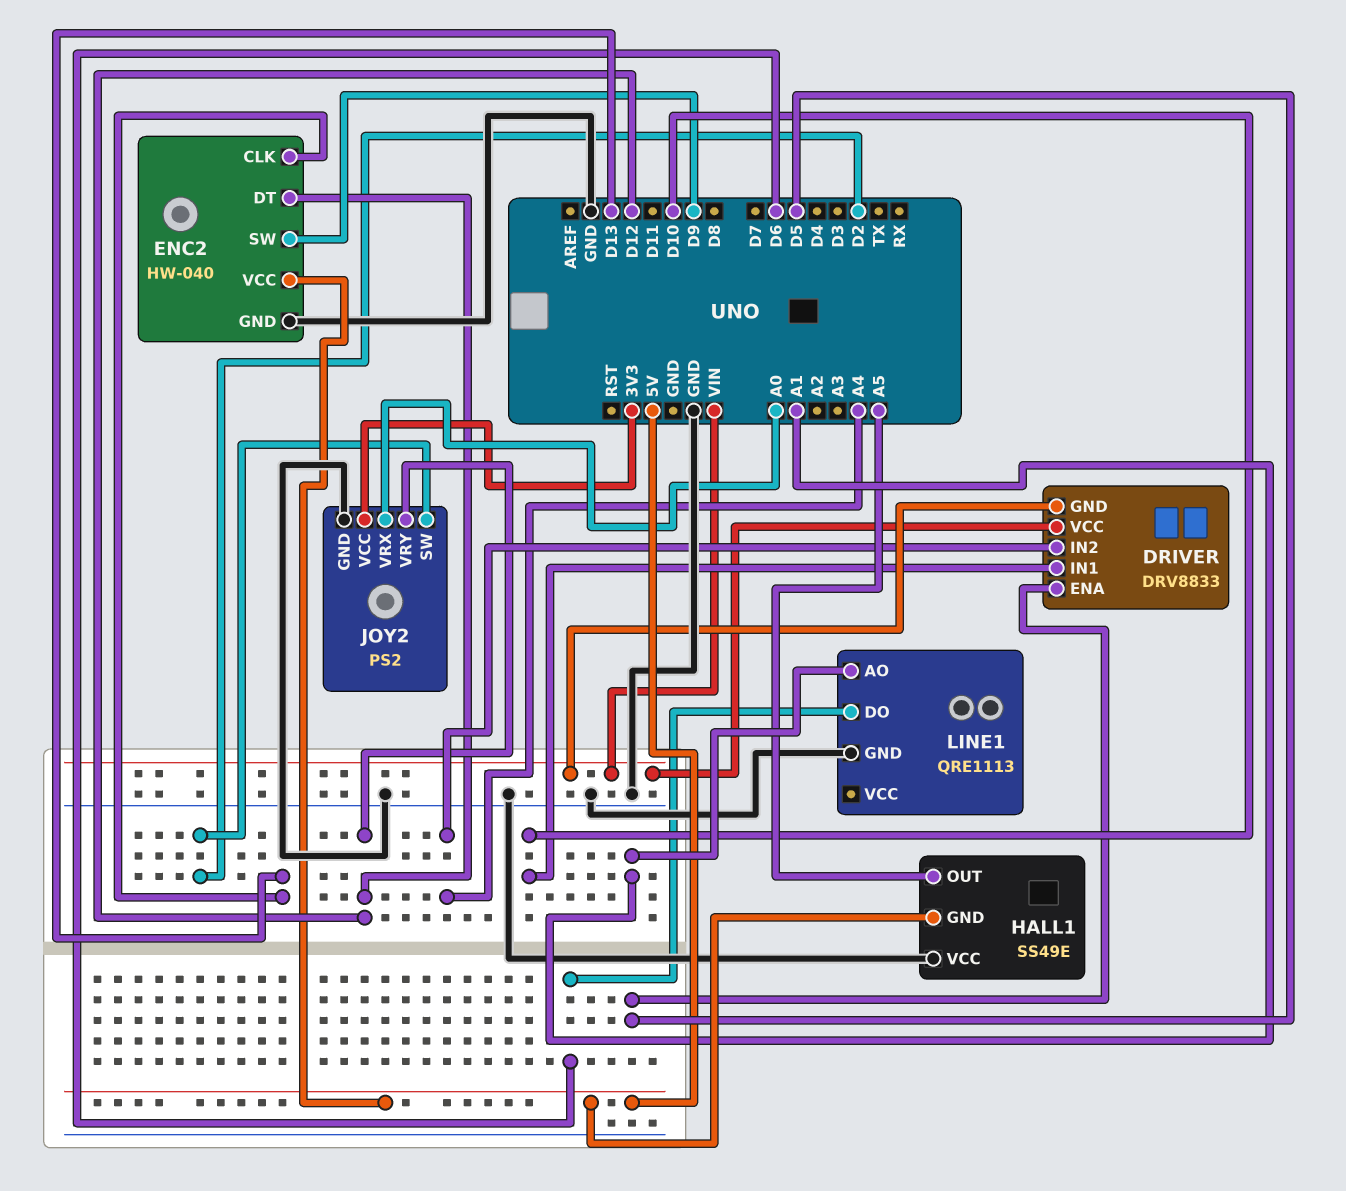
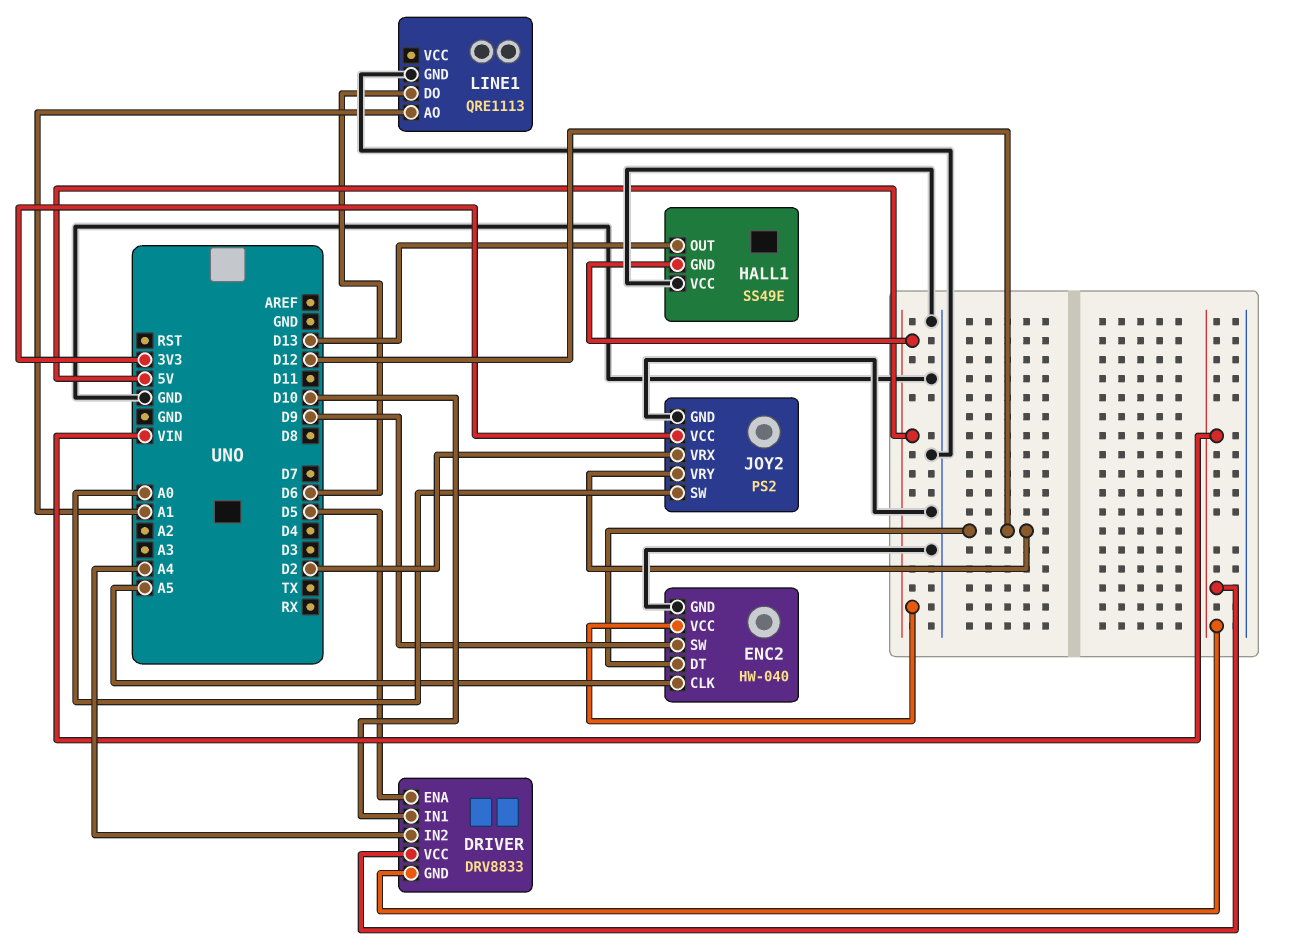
ENC2 pin CLK: D13 -> A5
HALL1 pin OUT: A5 -> D13
JOY2 pin SW: D2 -> A0
JOY2 pin VRX: A0 -> D2

